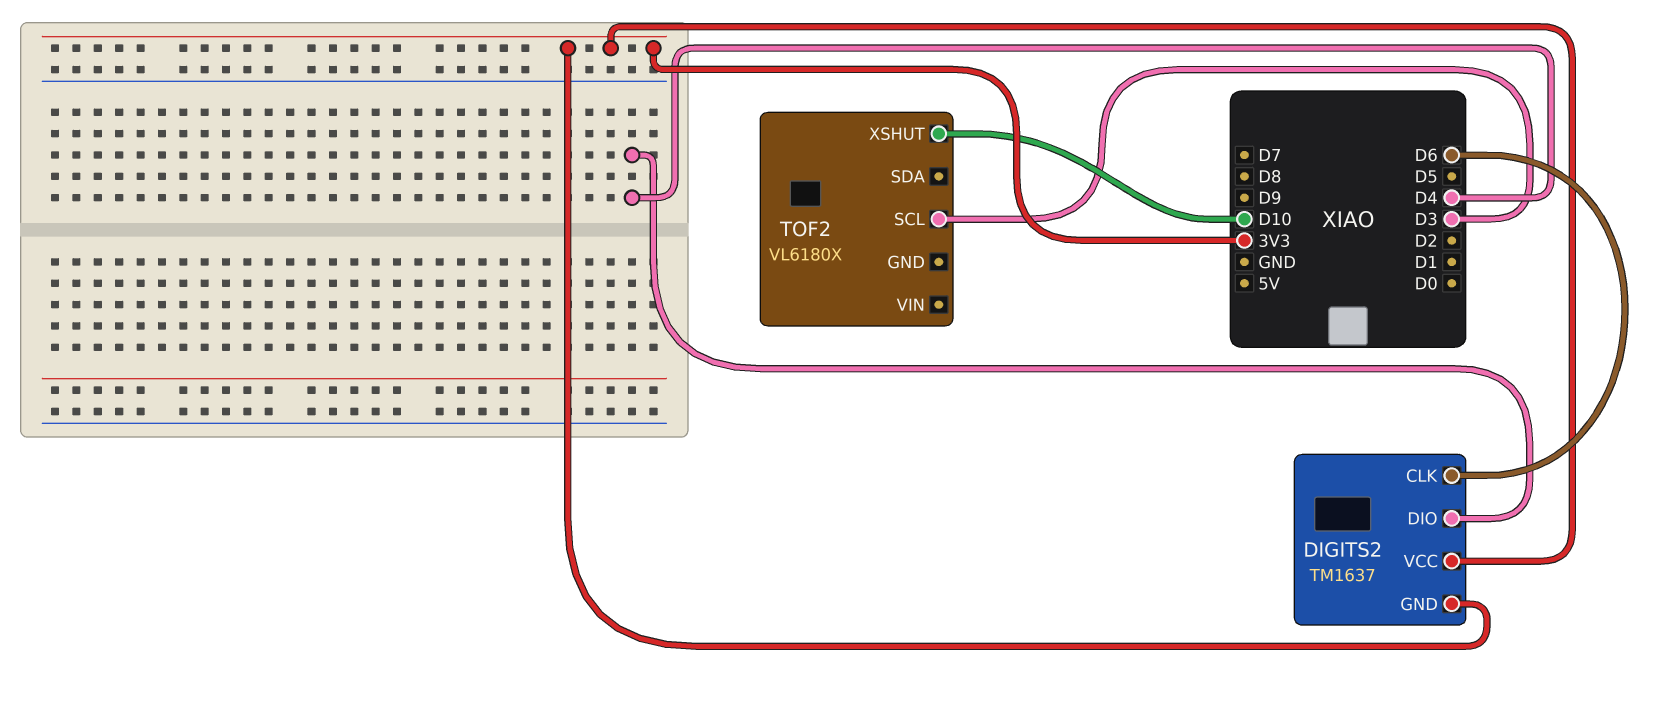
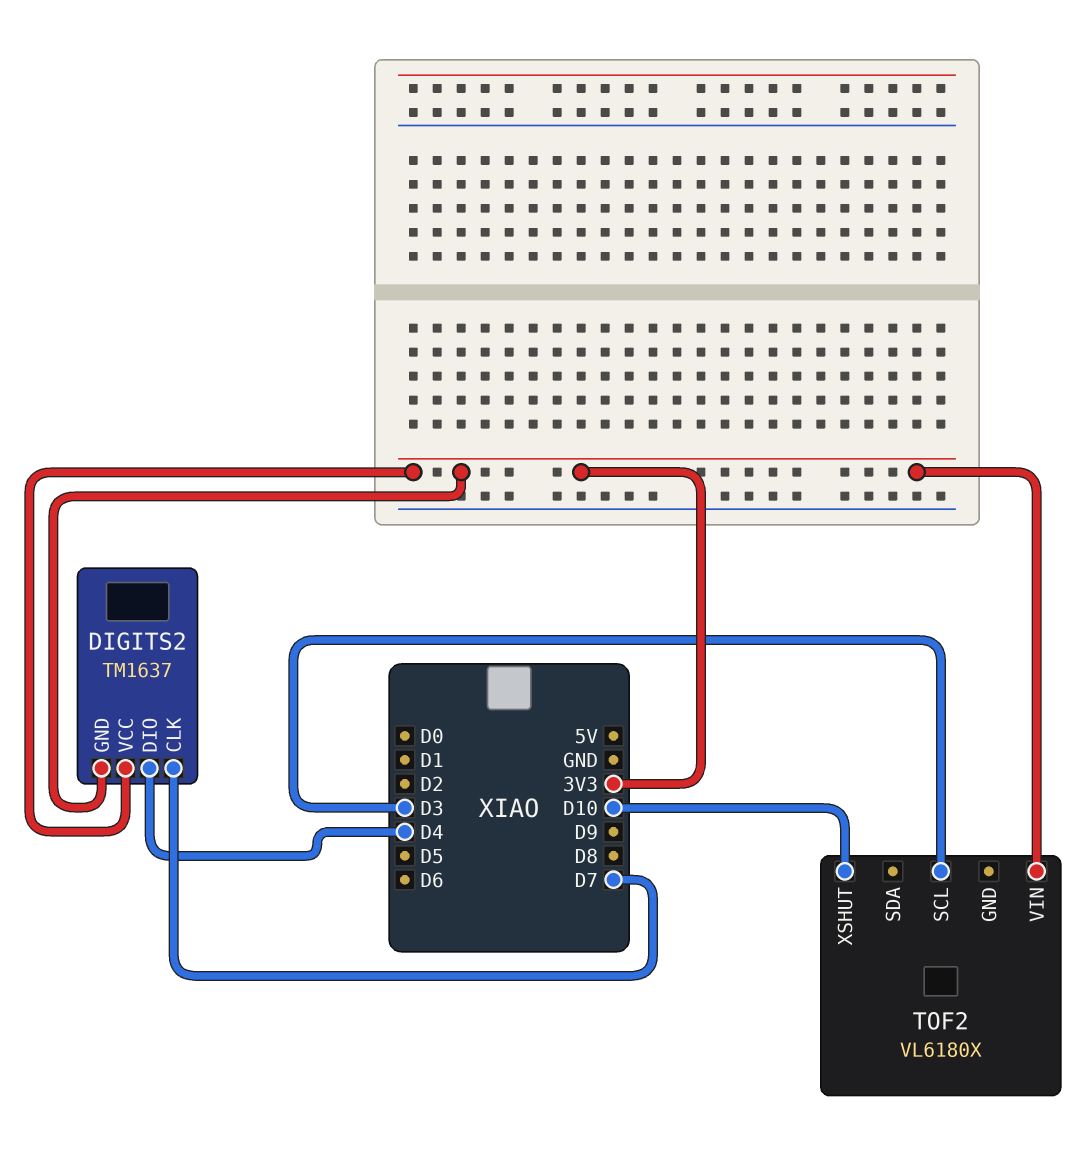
DIGITS2 pin CLK: D6 -> D7
TOF2 pin VIN: none -> 3V3

